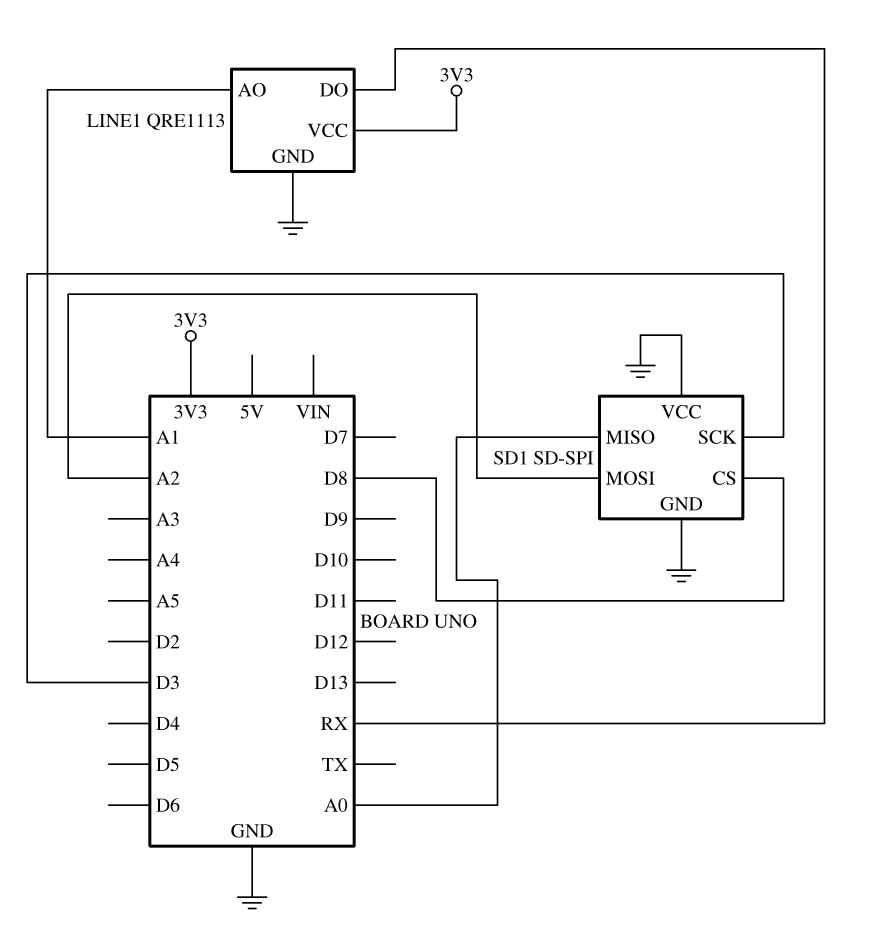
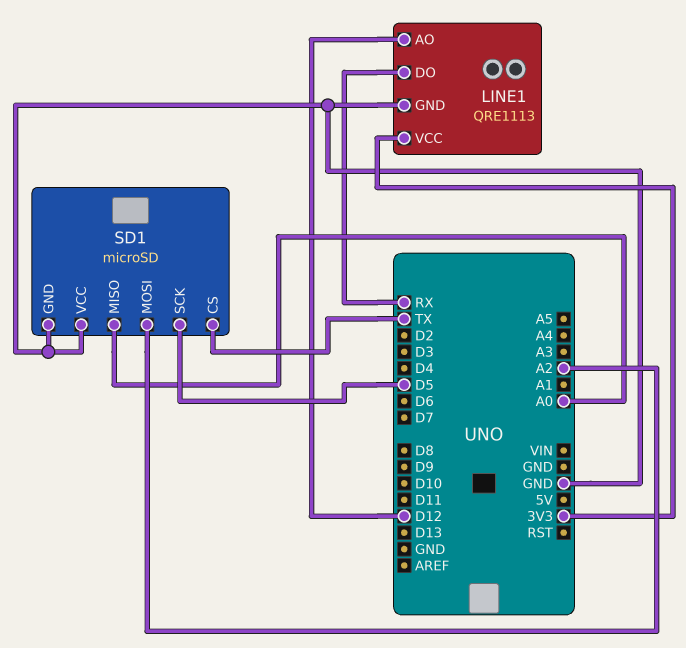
LINE1 pin AO: A1 -> D12
SD1: SD-SPI -> microSD
SD1 pin CS: D8 -> TX
SD1 pin SCK: D3 -> D5

